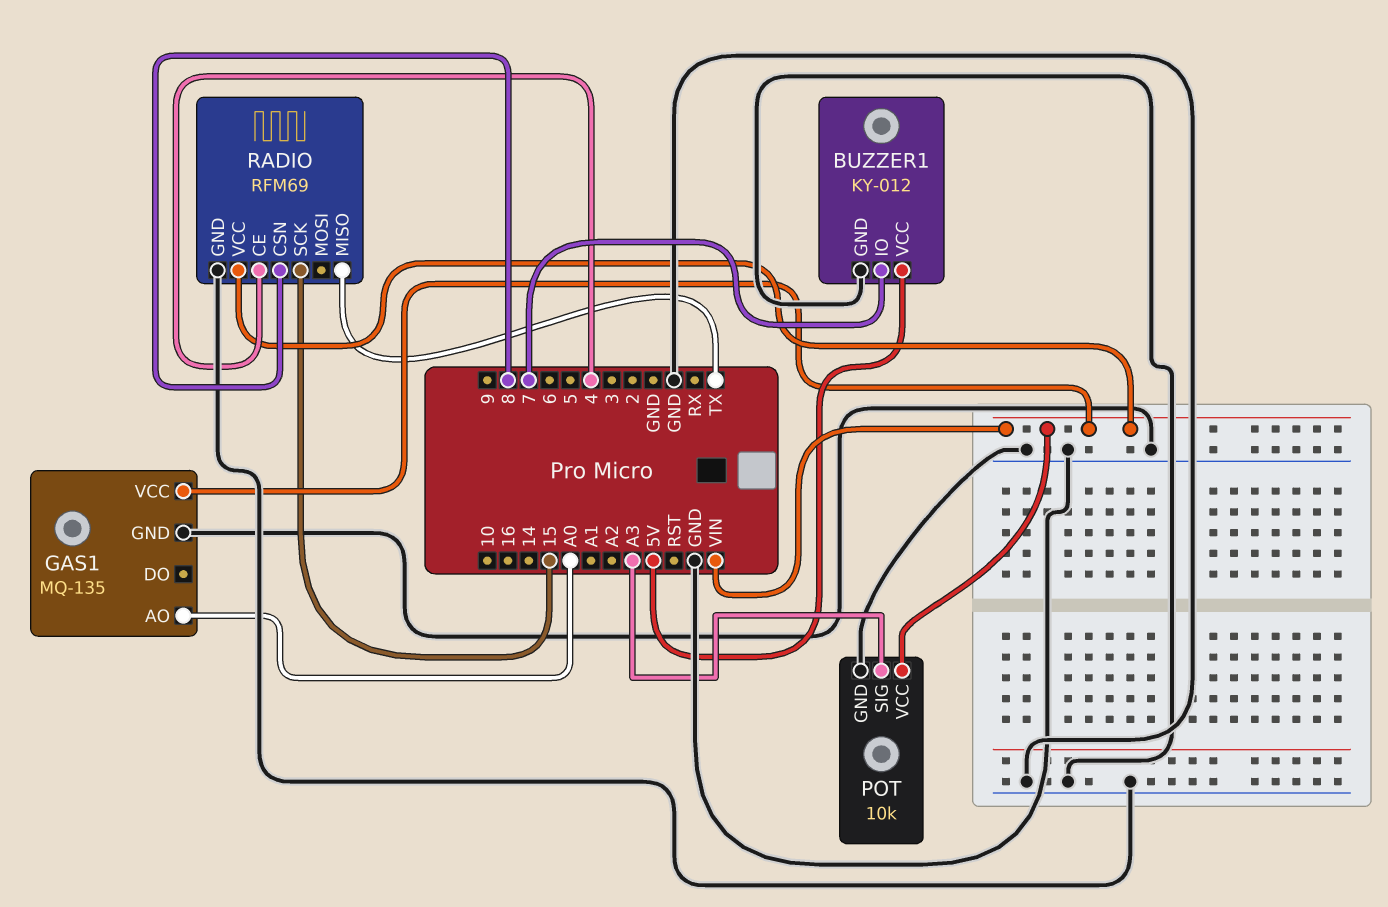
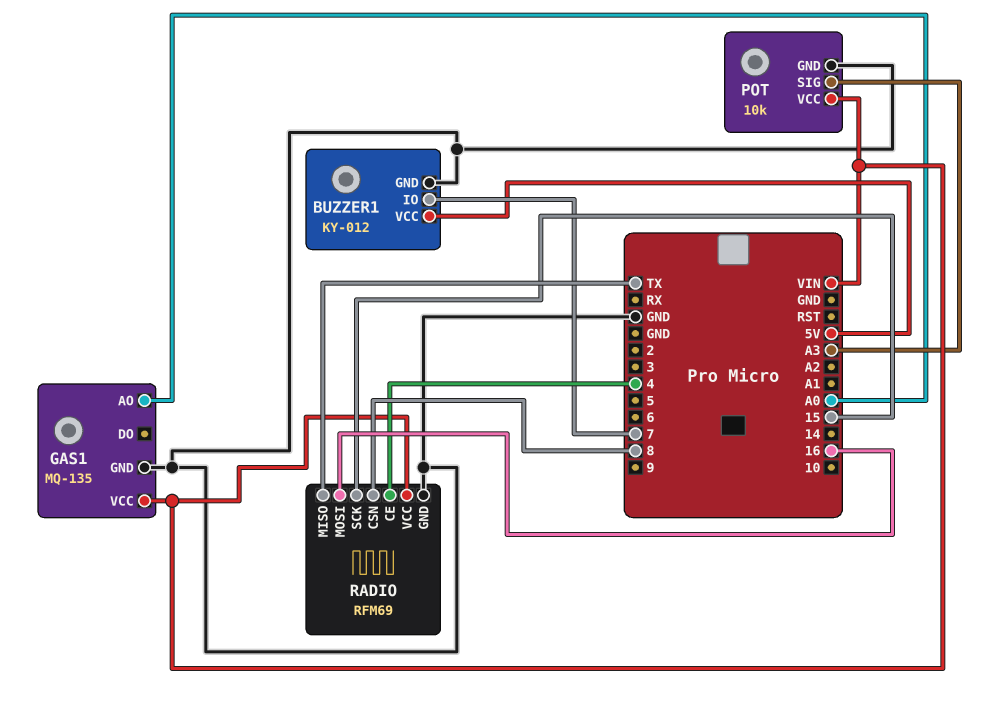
RADIO pin MOSI: none -> 16

